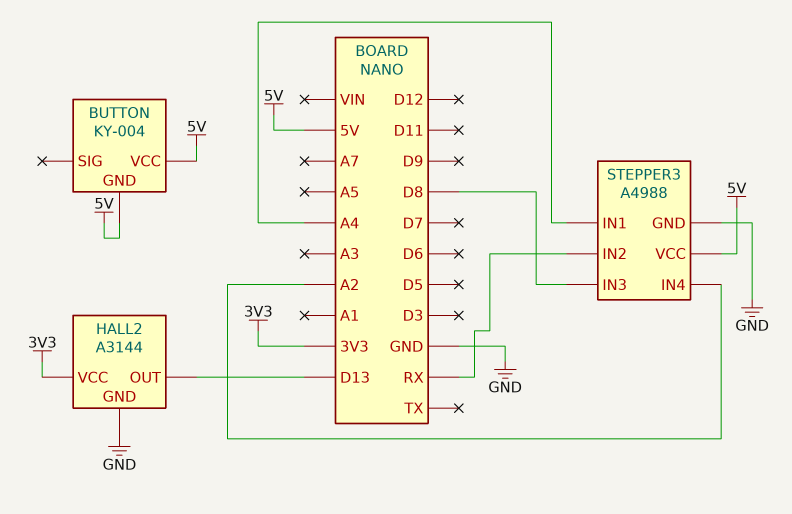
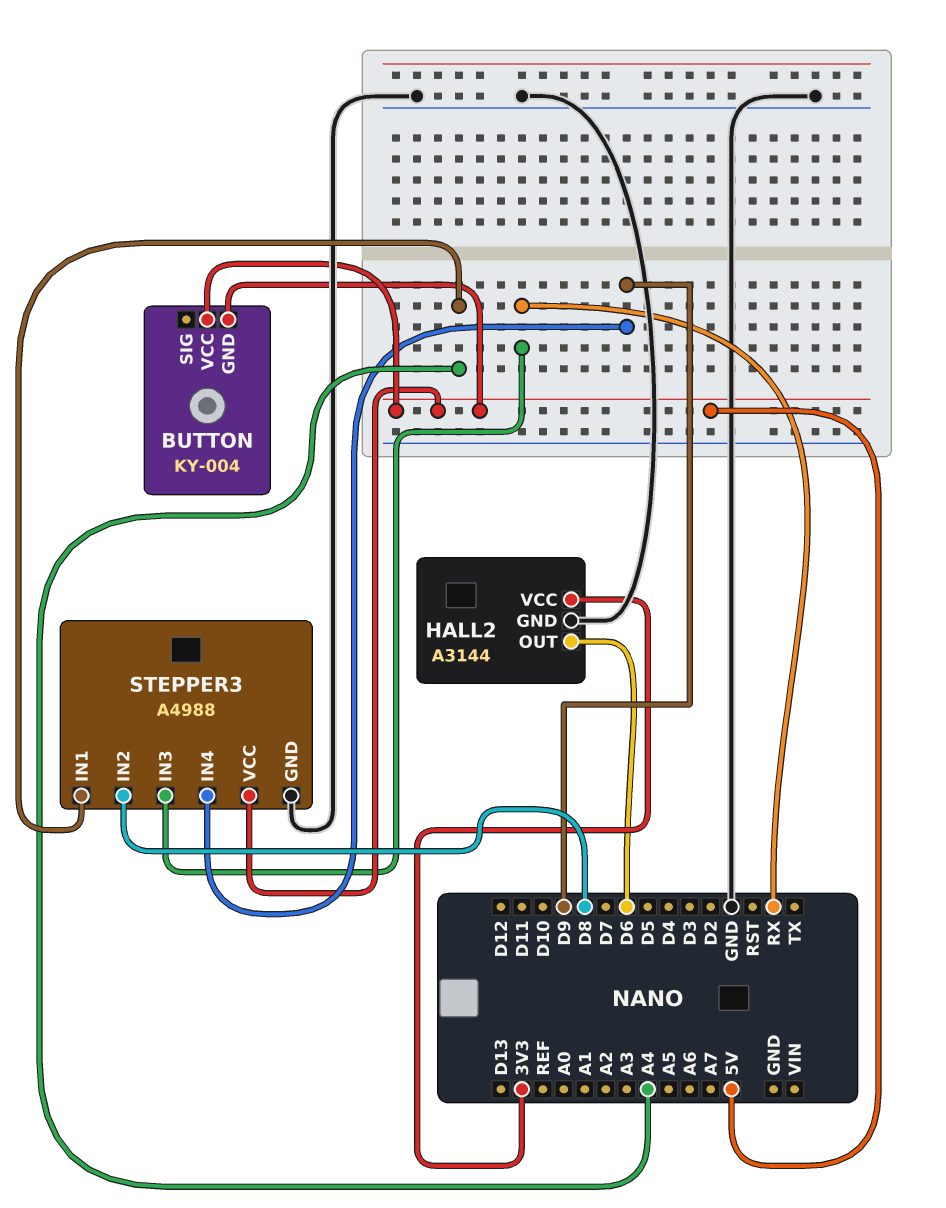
HALL2 pin OUT: D13 -> D6
STEPPER3 pin IN2: RX -> D8
STEPPER3 pin IN3: D8 -> RX
STEPPER3 pin IN4: A2 -> D9

